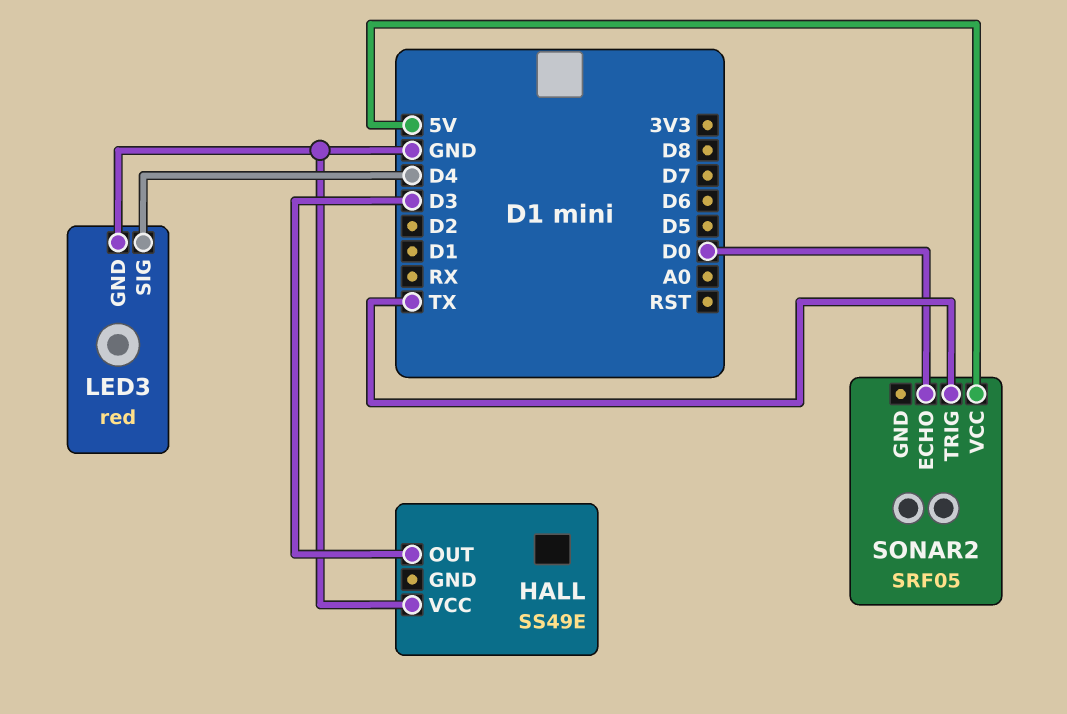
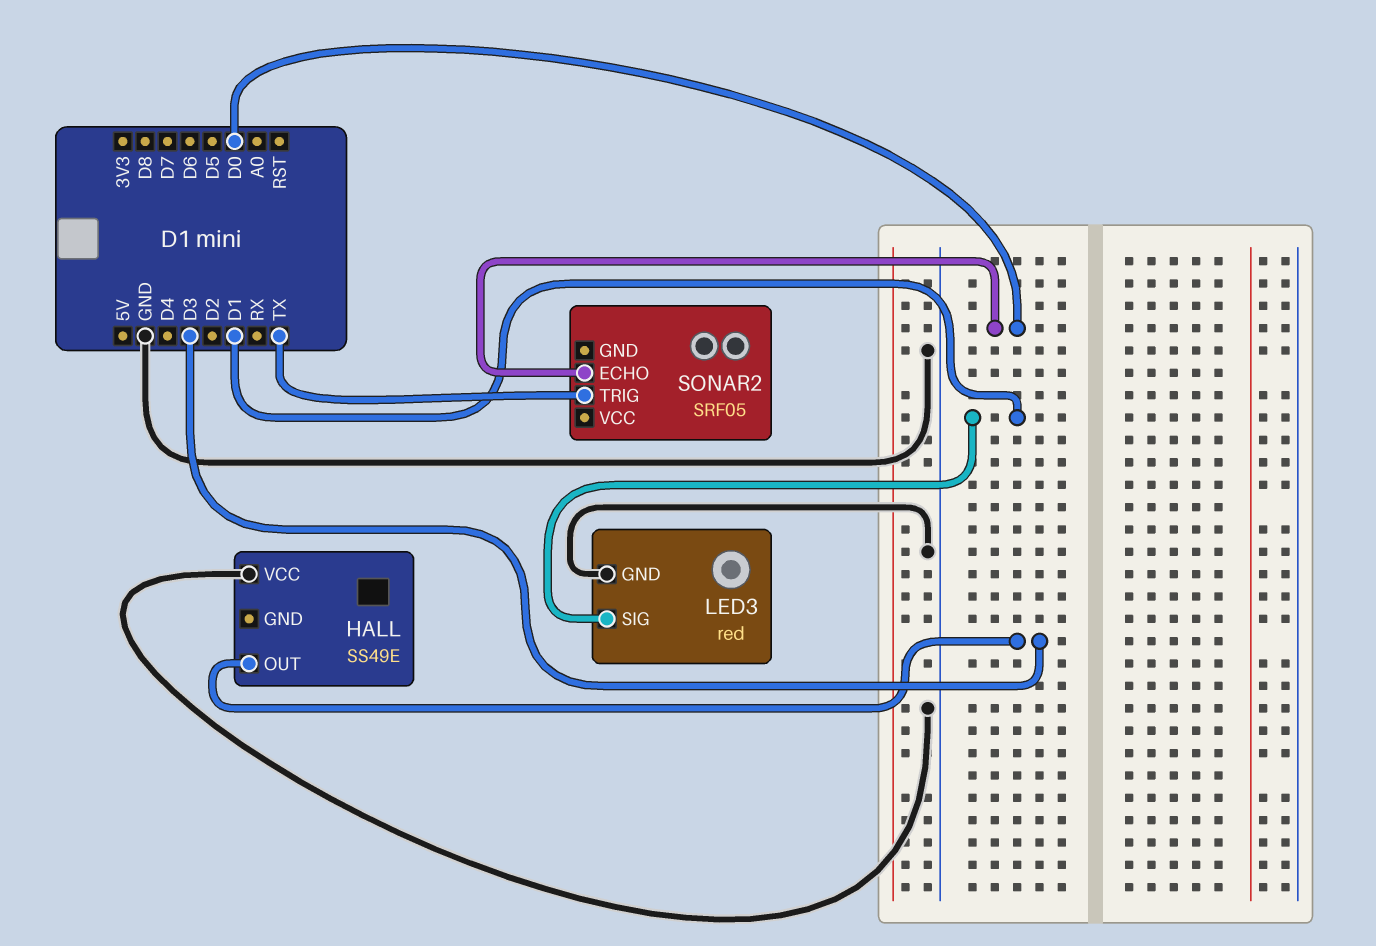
LED3 pin SIG: D4 -> D1
SONAR2 pin VCC: 5V -> none

